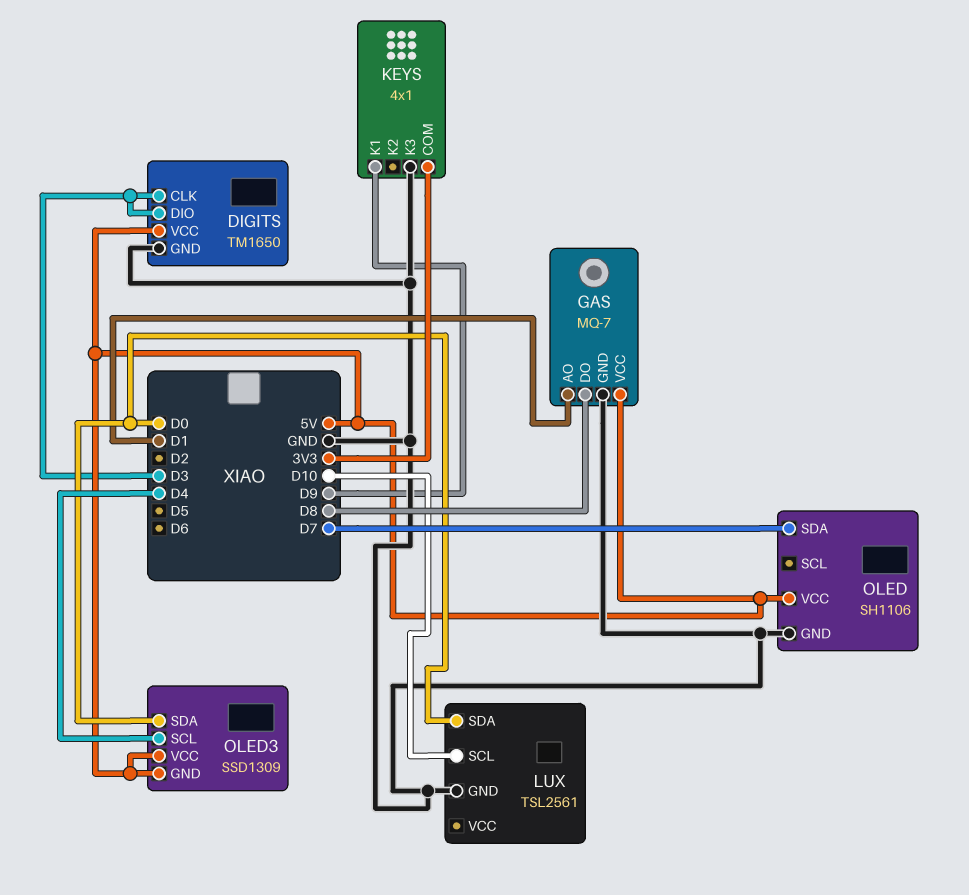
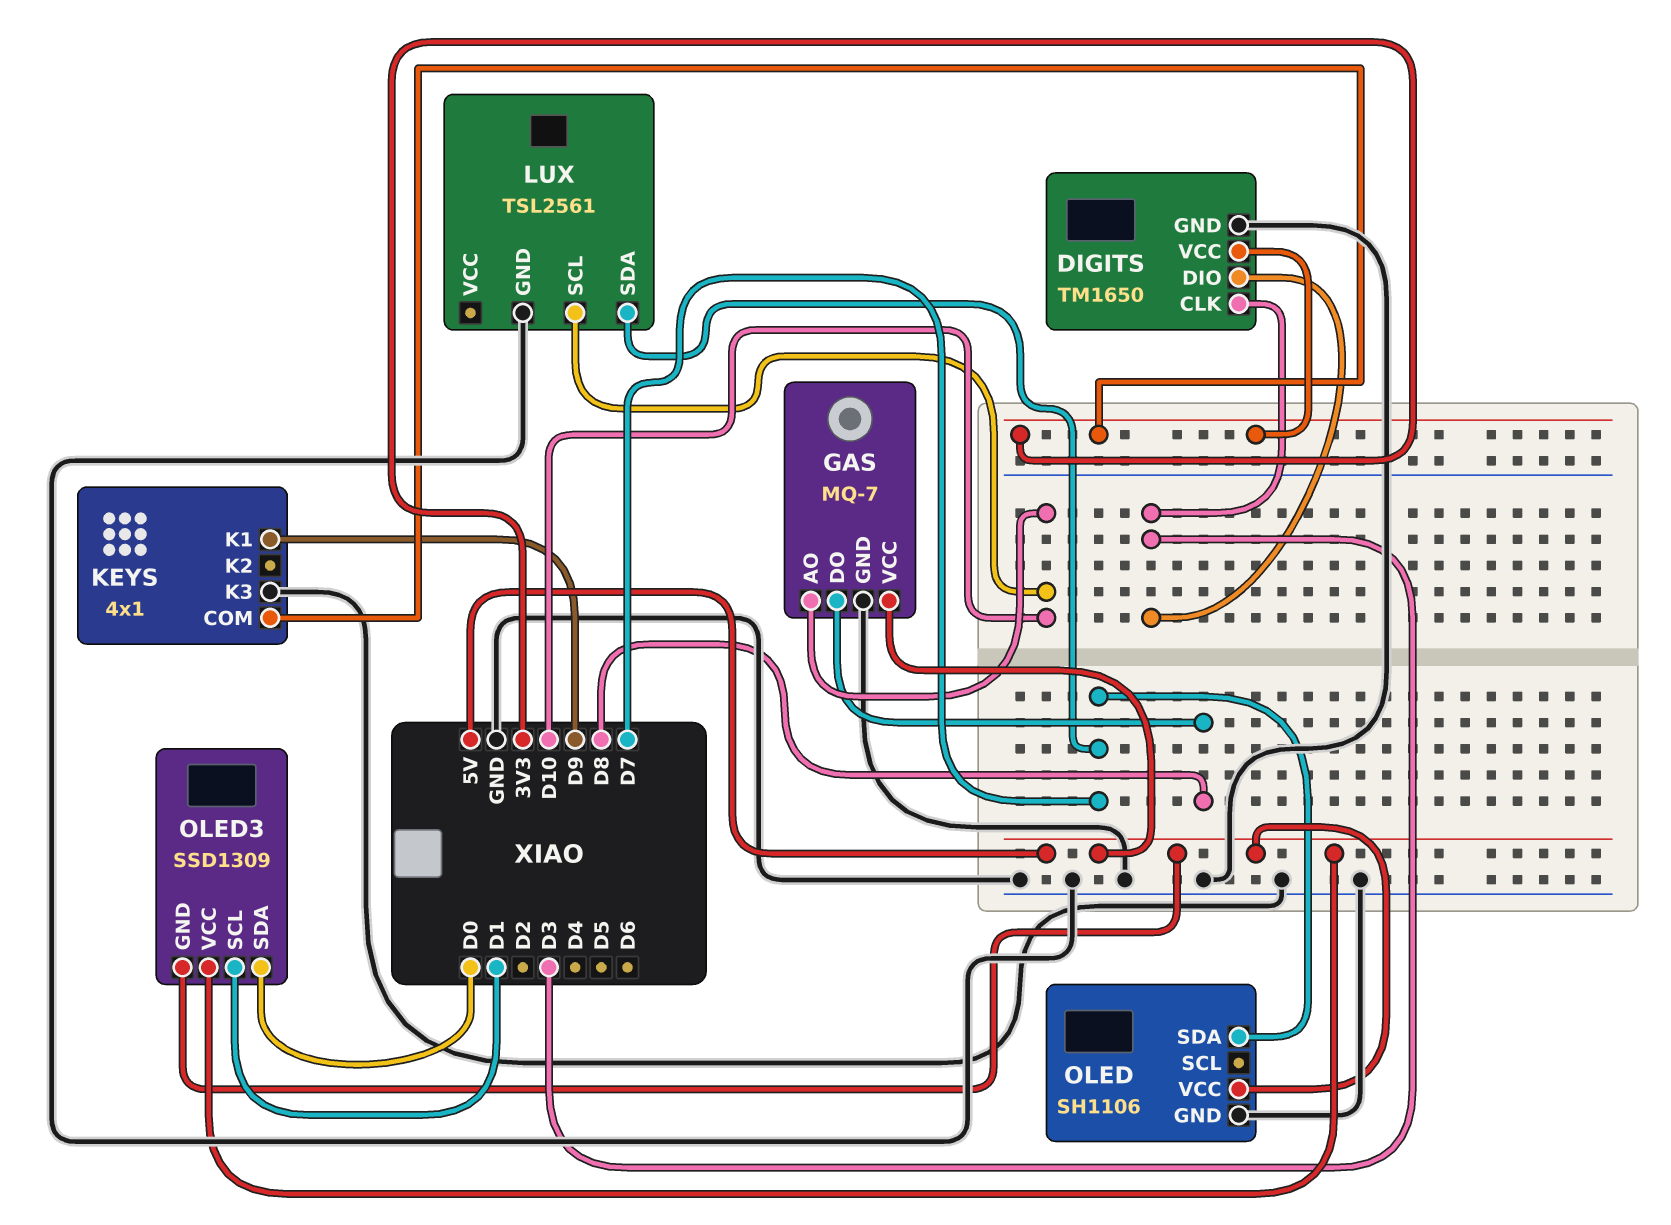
DIGITS pin VCC: 5V -> 3V3
GAS pin AO: D1 -> D10
LUX pin SDA: D0 -> D7
OLED3 pin SCL: D4 -> D1

